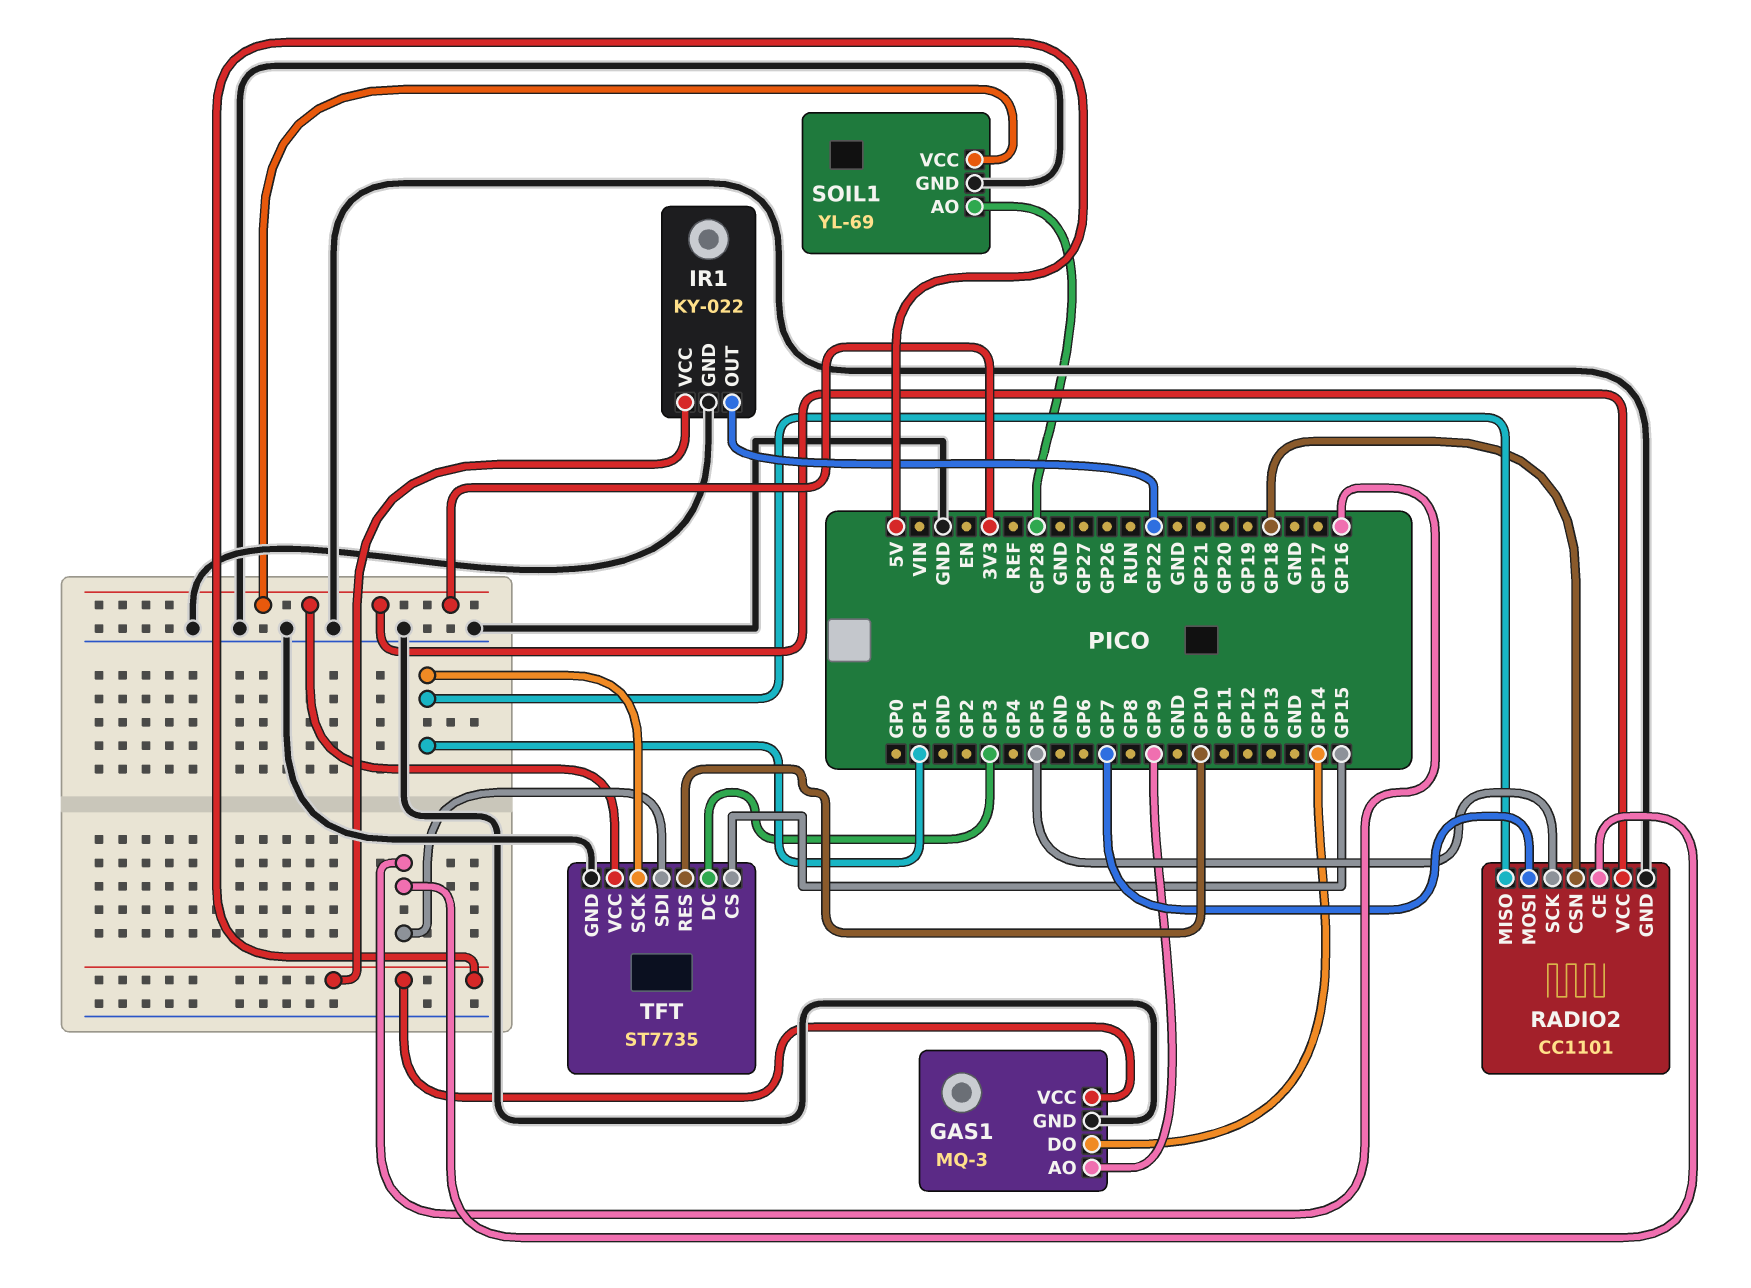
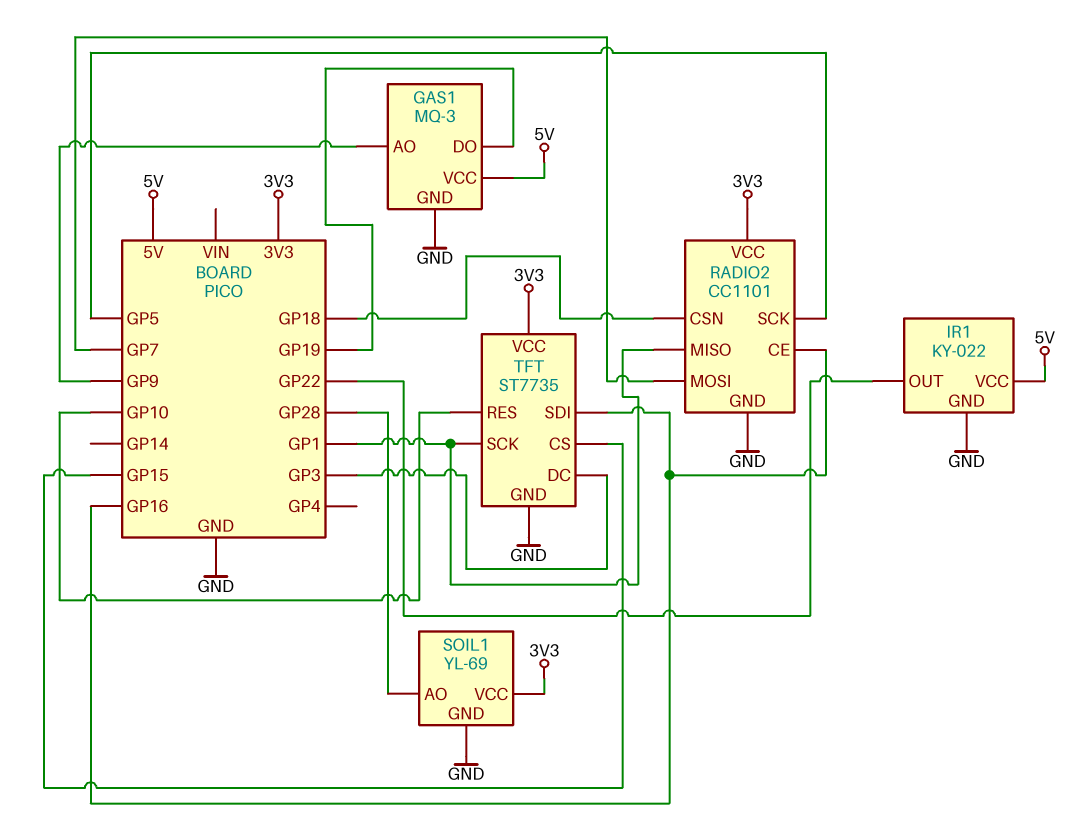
GAS1 pin DO: GP14 -> GP19

